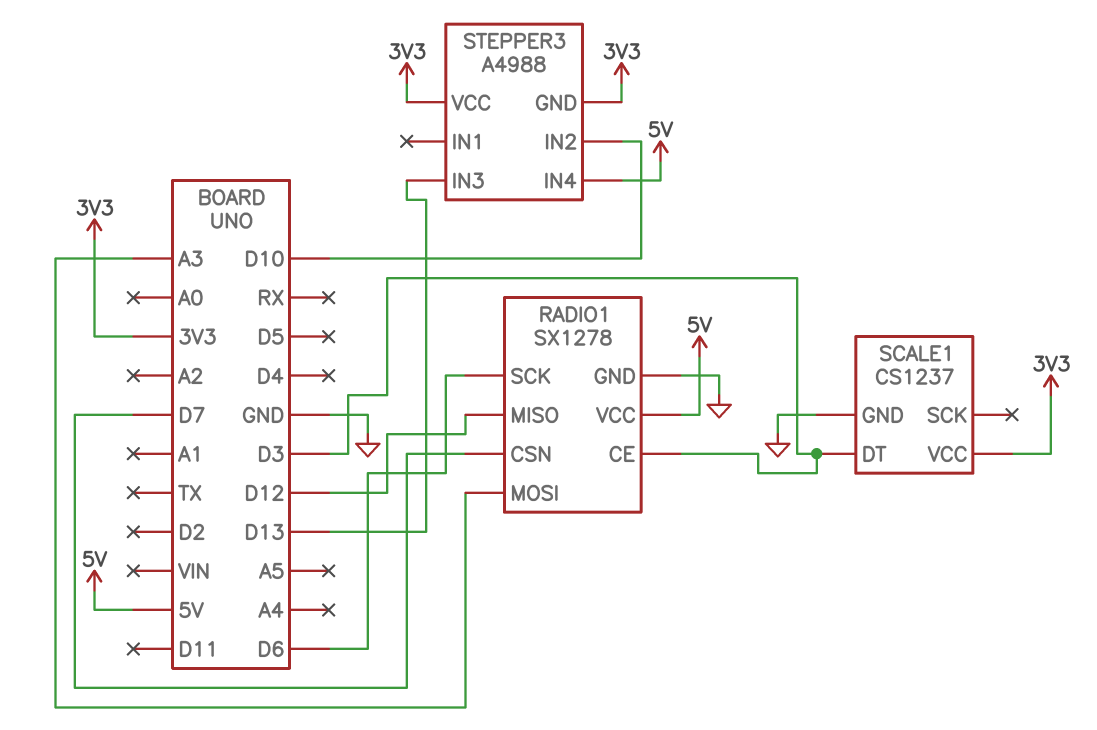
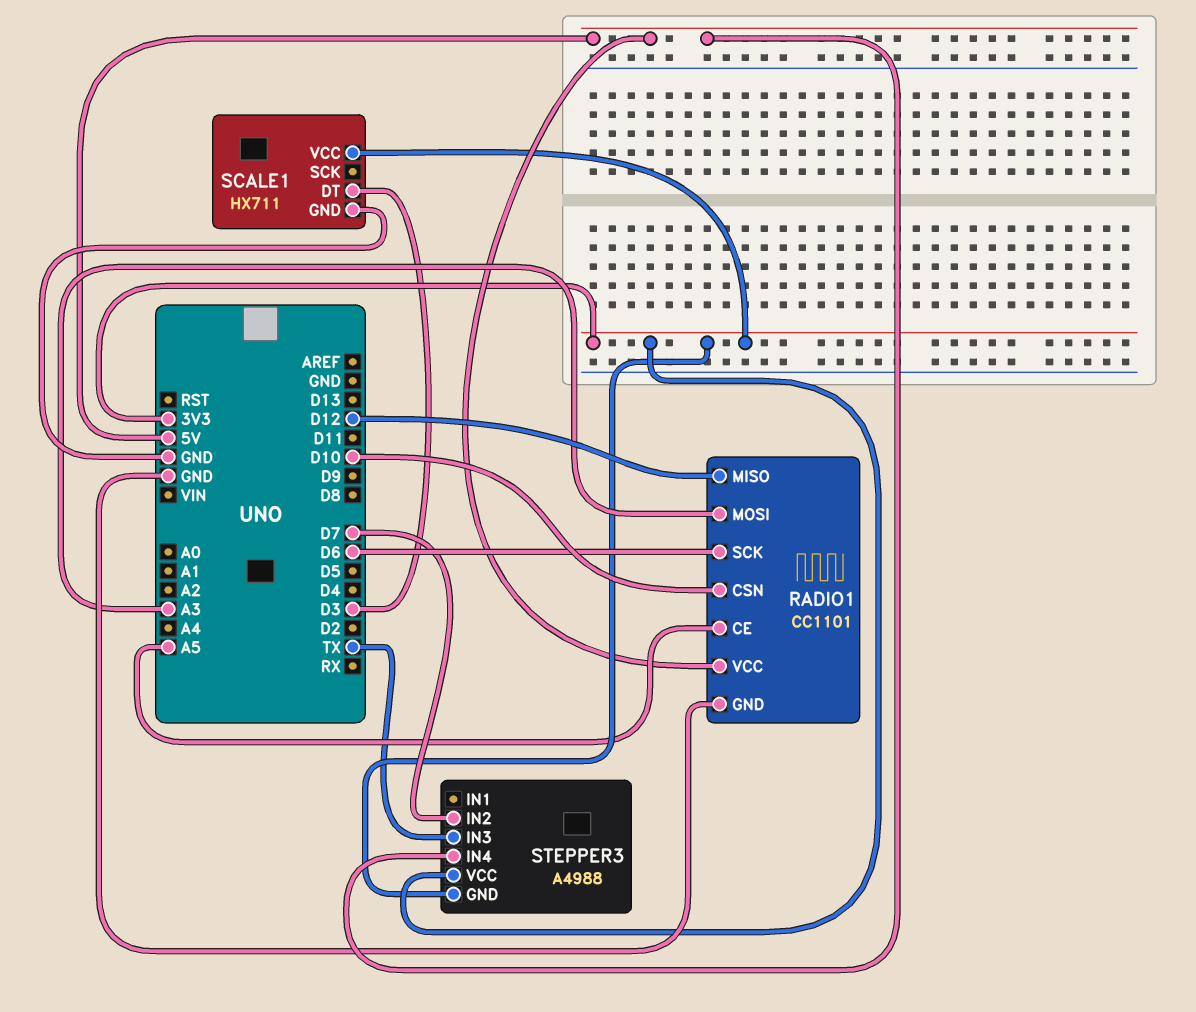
RADIO1: SX1278 -> CC1101
RADIO1 pin CE: D3 -> A5
RADIO1 pin CSN: D7 -> D10
SCALE1: CS1237 -> HX711
STEPPER3 pin IN2: D10 -> D7
STEPPER3 pin IN3: D13 -> TX

